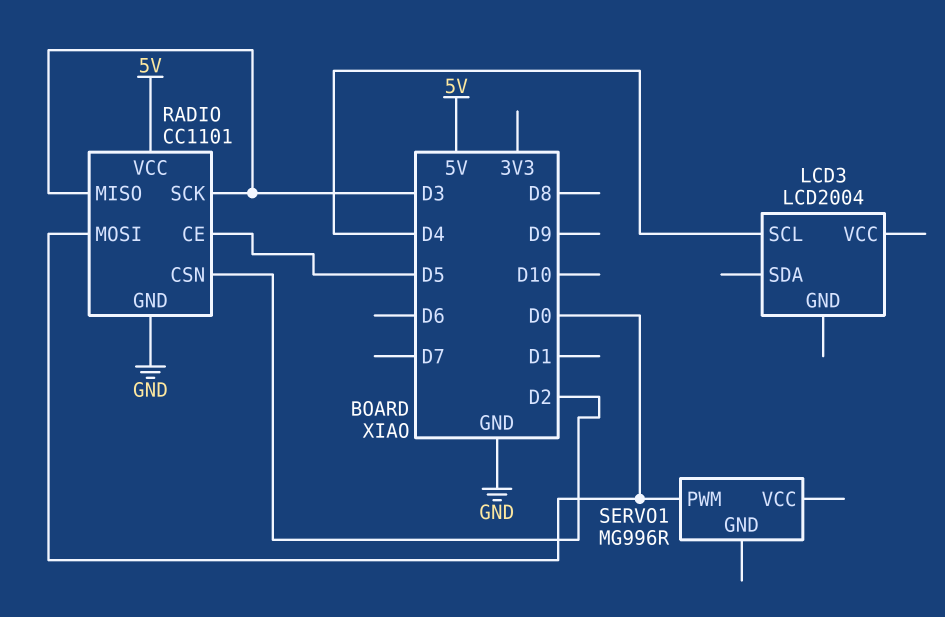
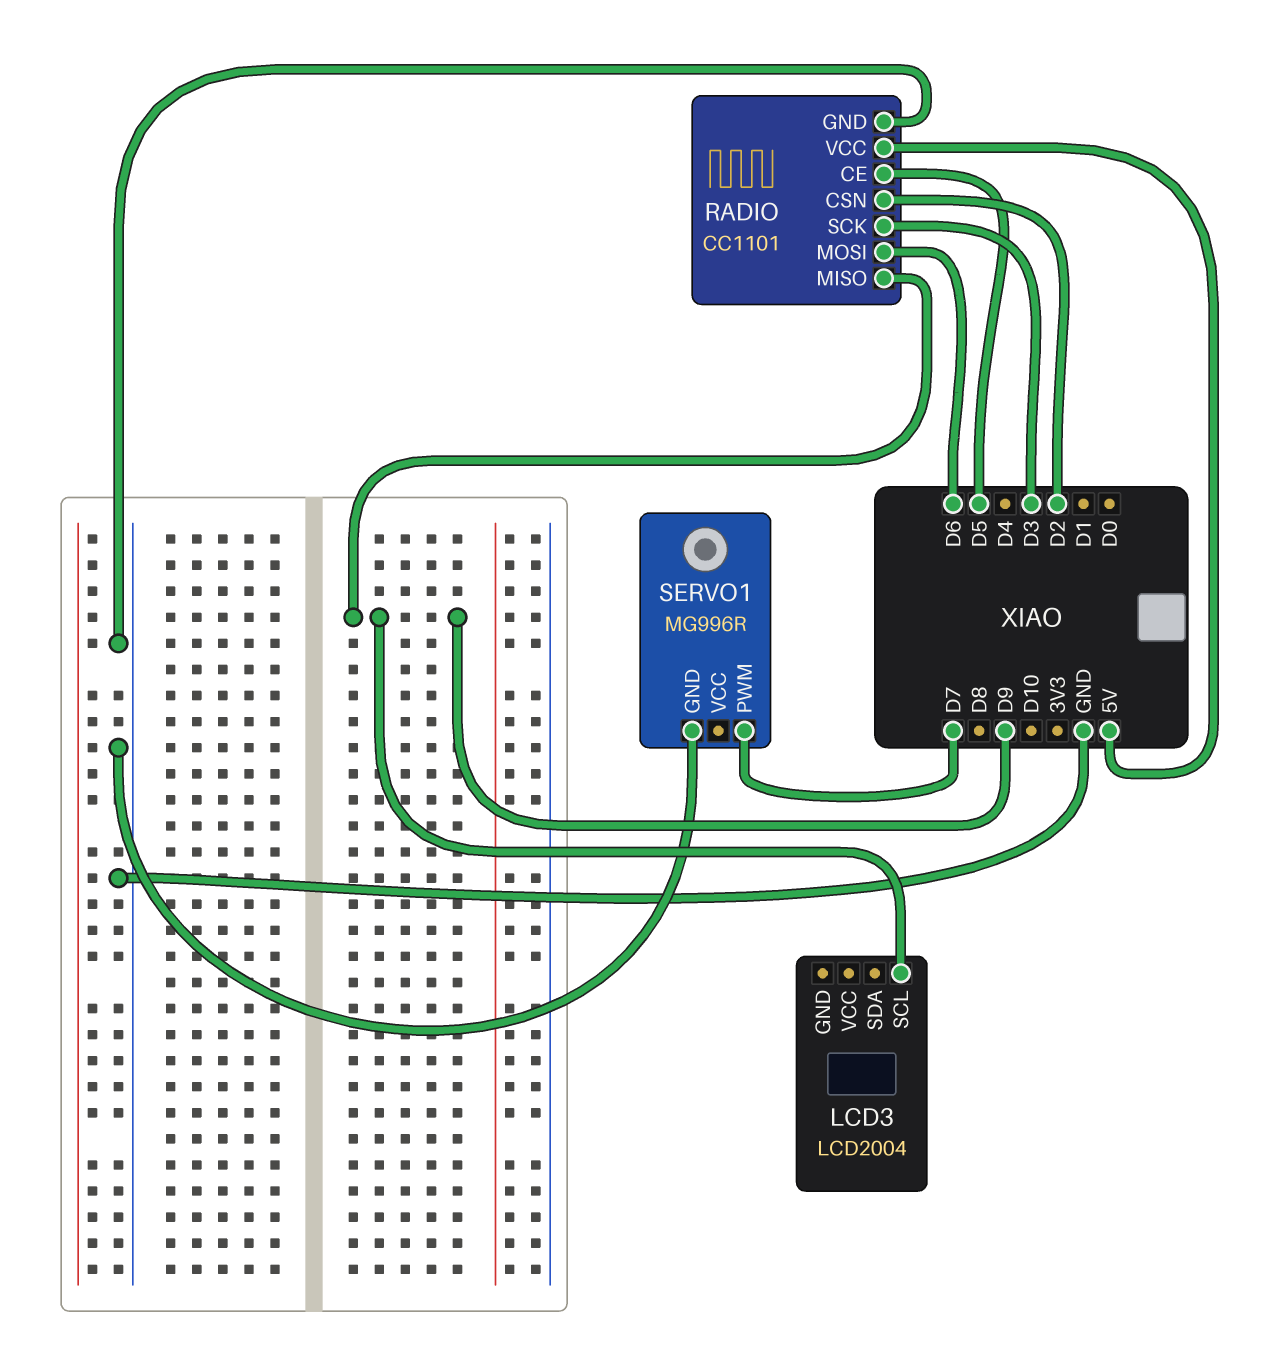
LCD3 pin SCL: D4 -> D9
RADIO pin MISO: D3 -> D9
RADIO pin MOSI: D0 -> D6
SERVO1 pin GND: none -> GND
SERVO1 pin PWM: D0 -> D7

